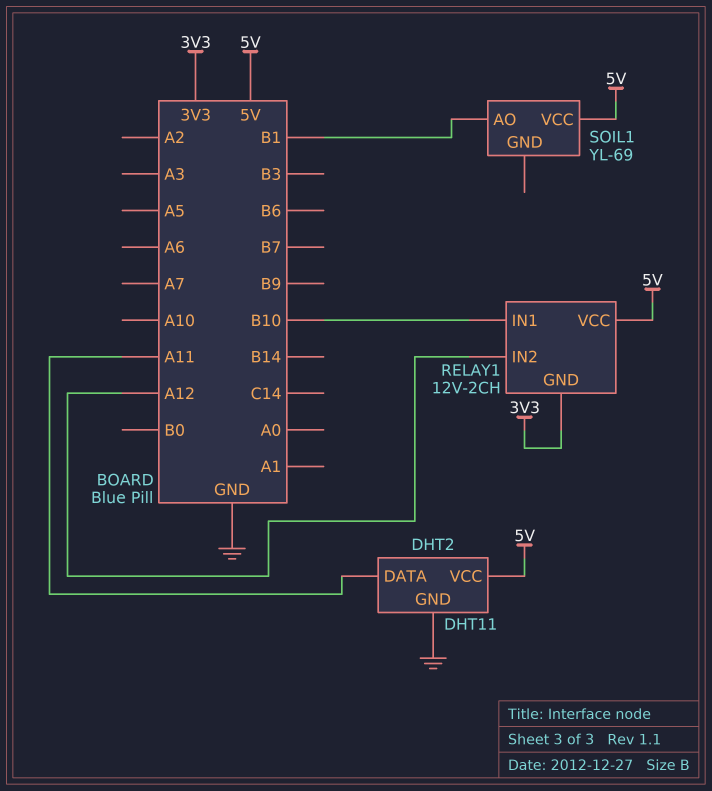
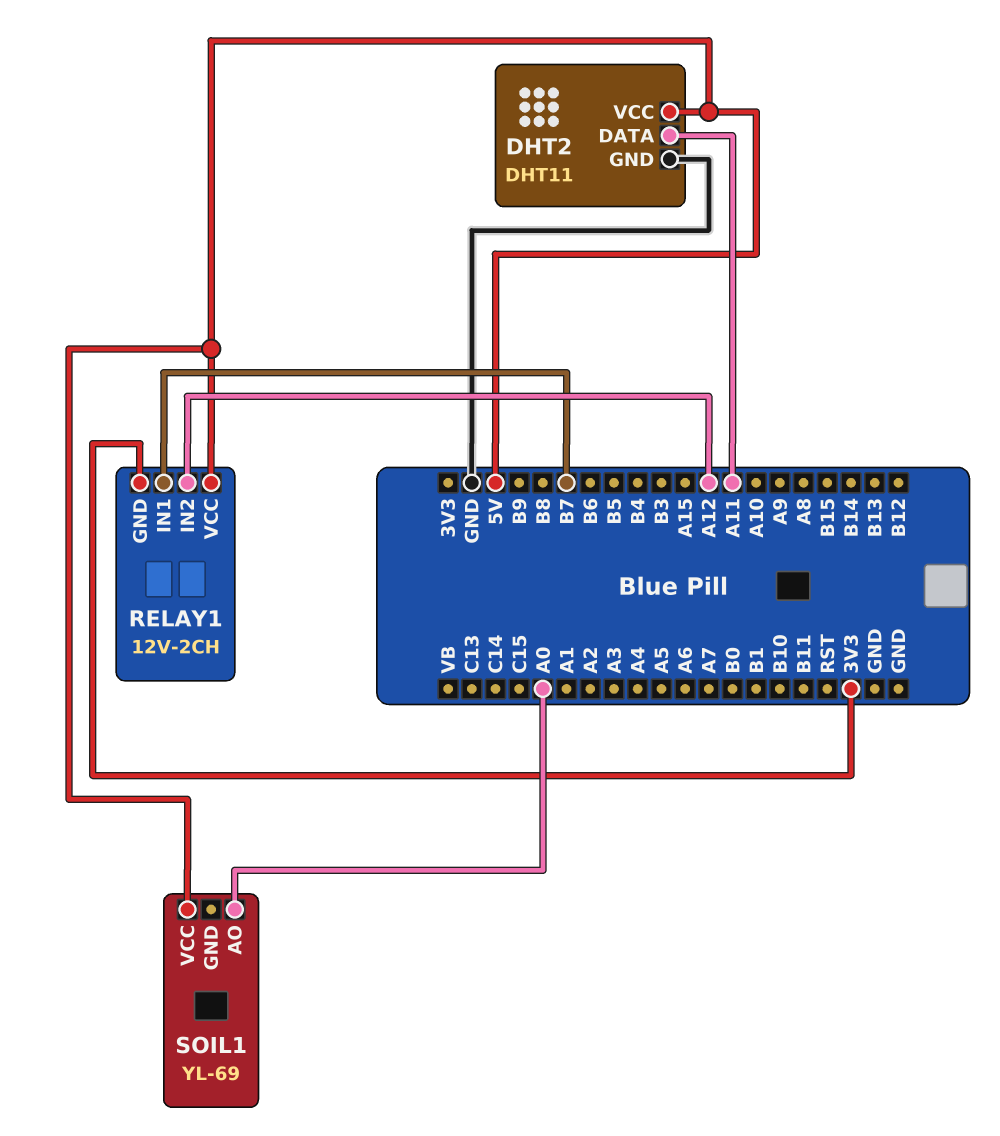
RELAY1 pin IN1: B10 -> B7
SOIL1 pin AO: B1 -> A0

